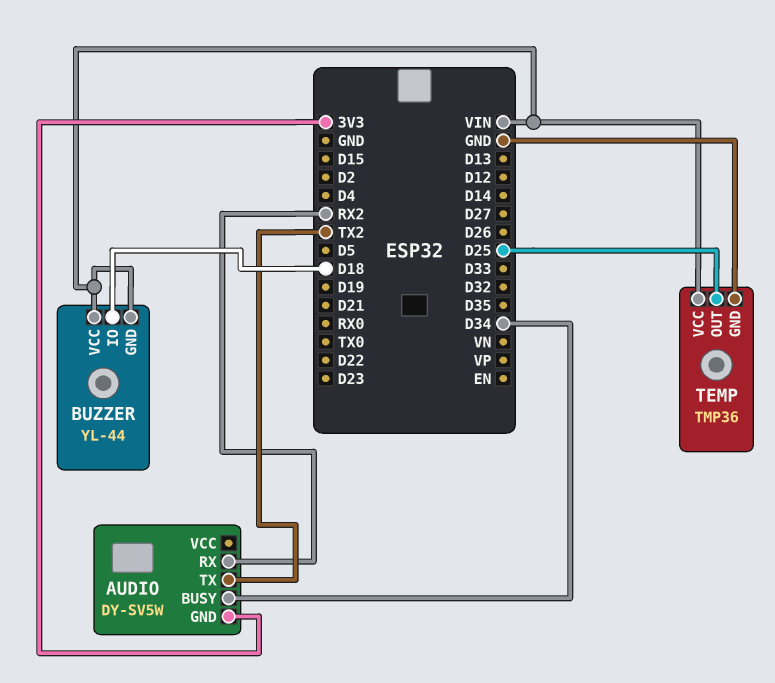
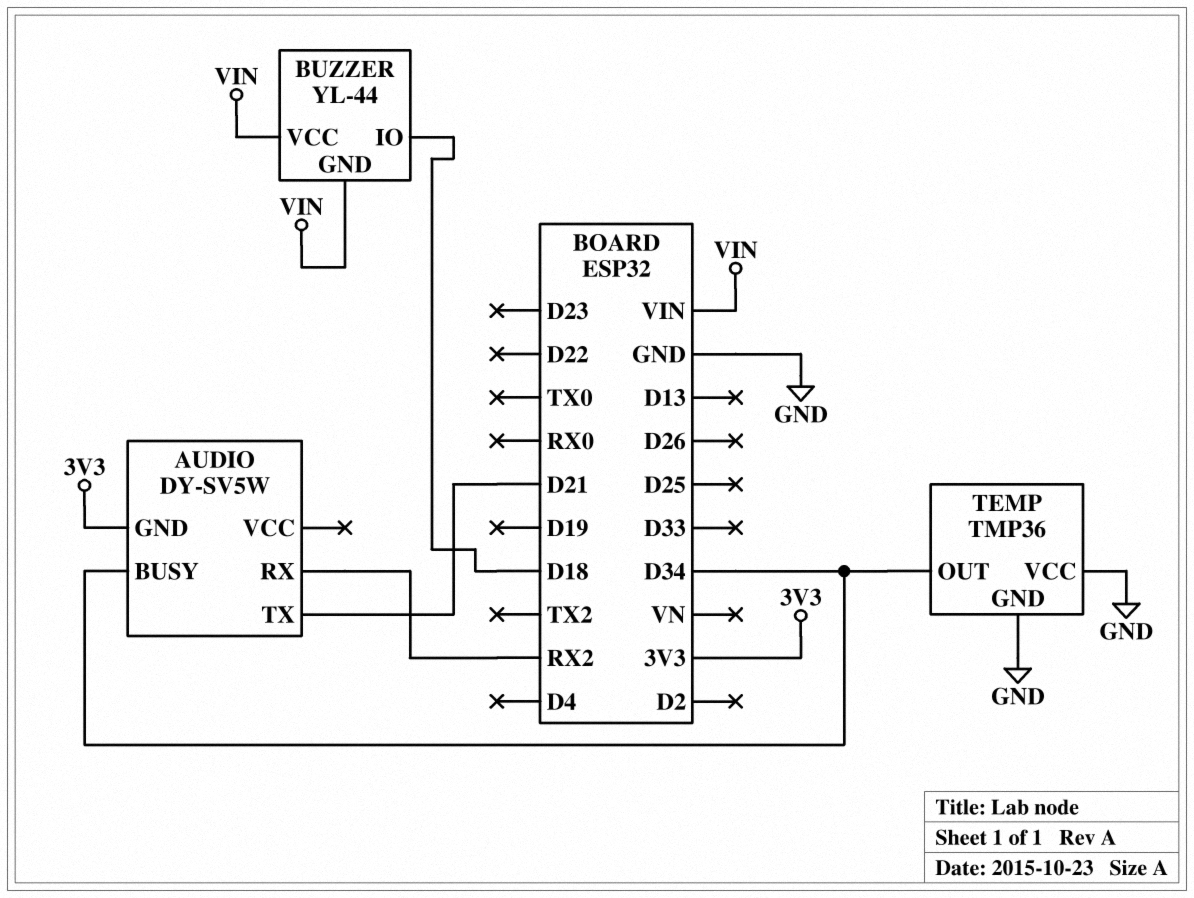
AUDIO pin TX: TX2 -> D21
TEMP pin OUT: D25 -> D34
TEMP pin VCC: VIN -> GND

